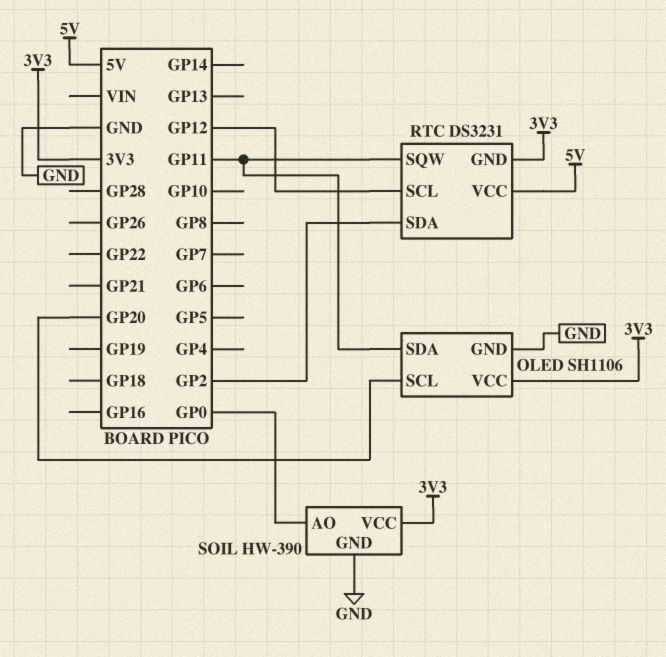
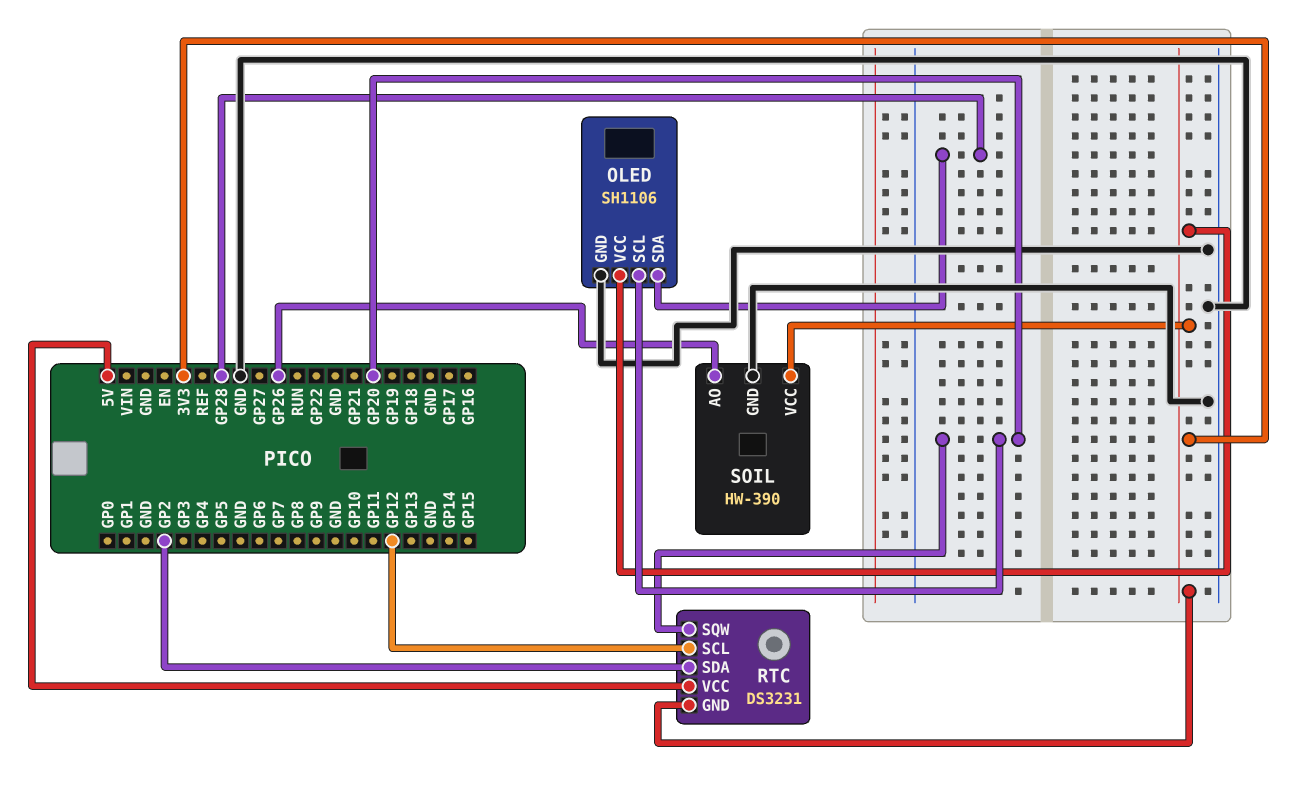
OLED pin SDA: GP11 -> GP28
RTC pin SQW: GP11 -> GP20
SOIL pin AO: GP0 -> GP26

